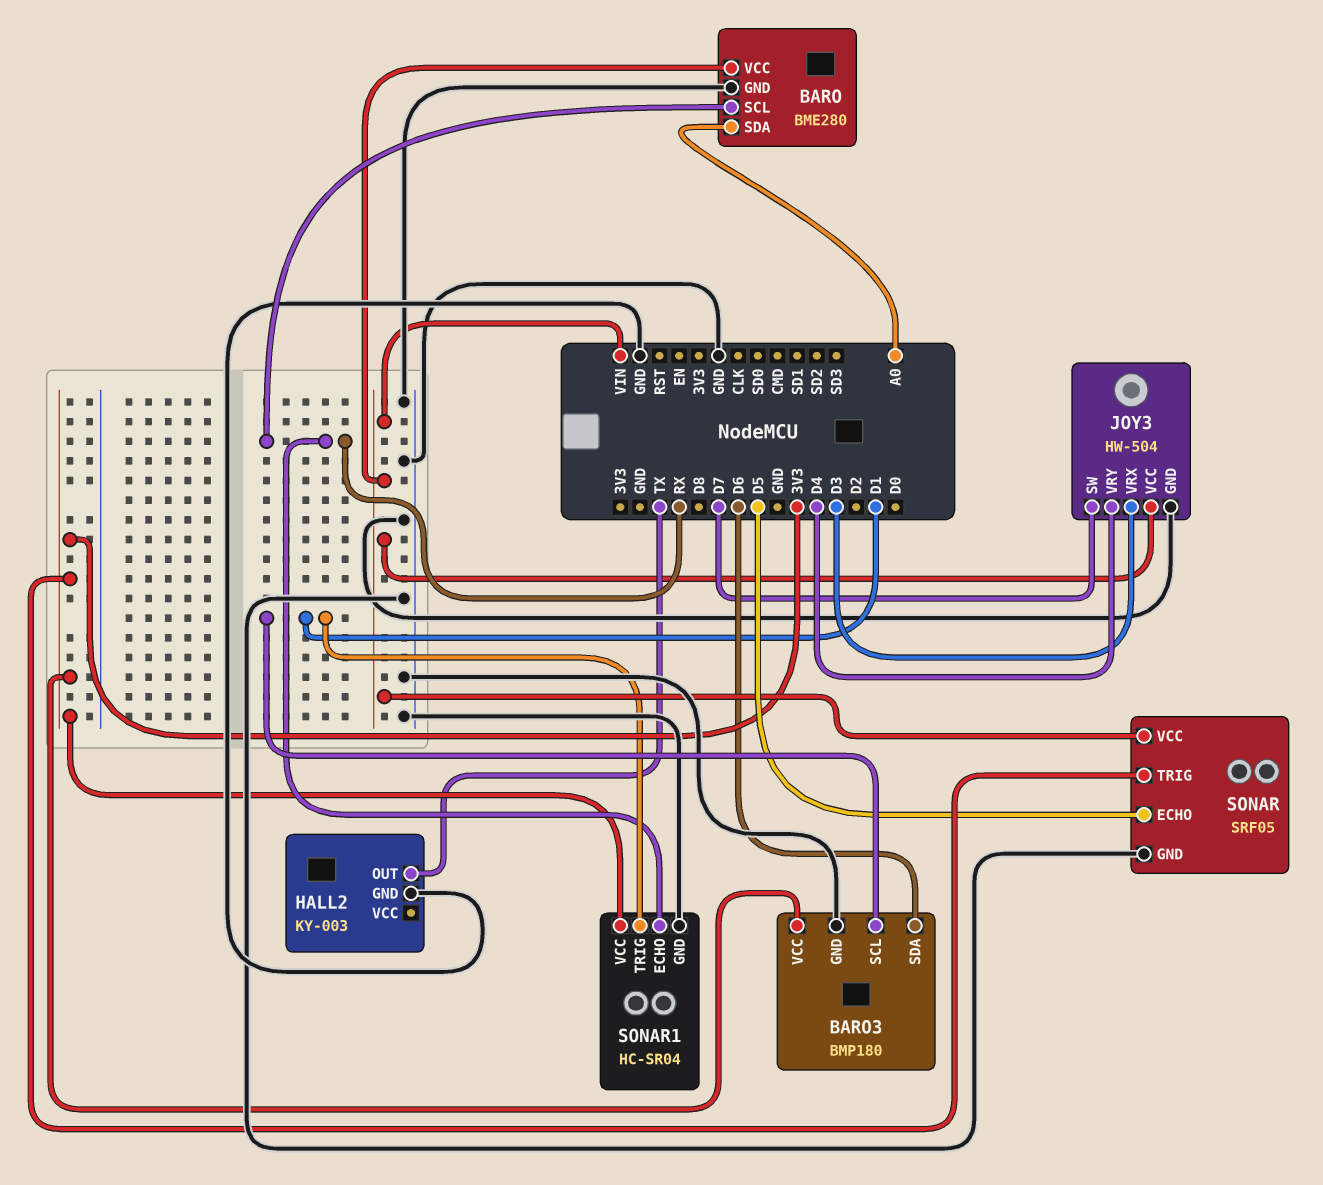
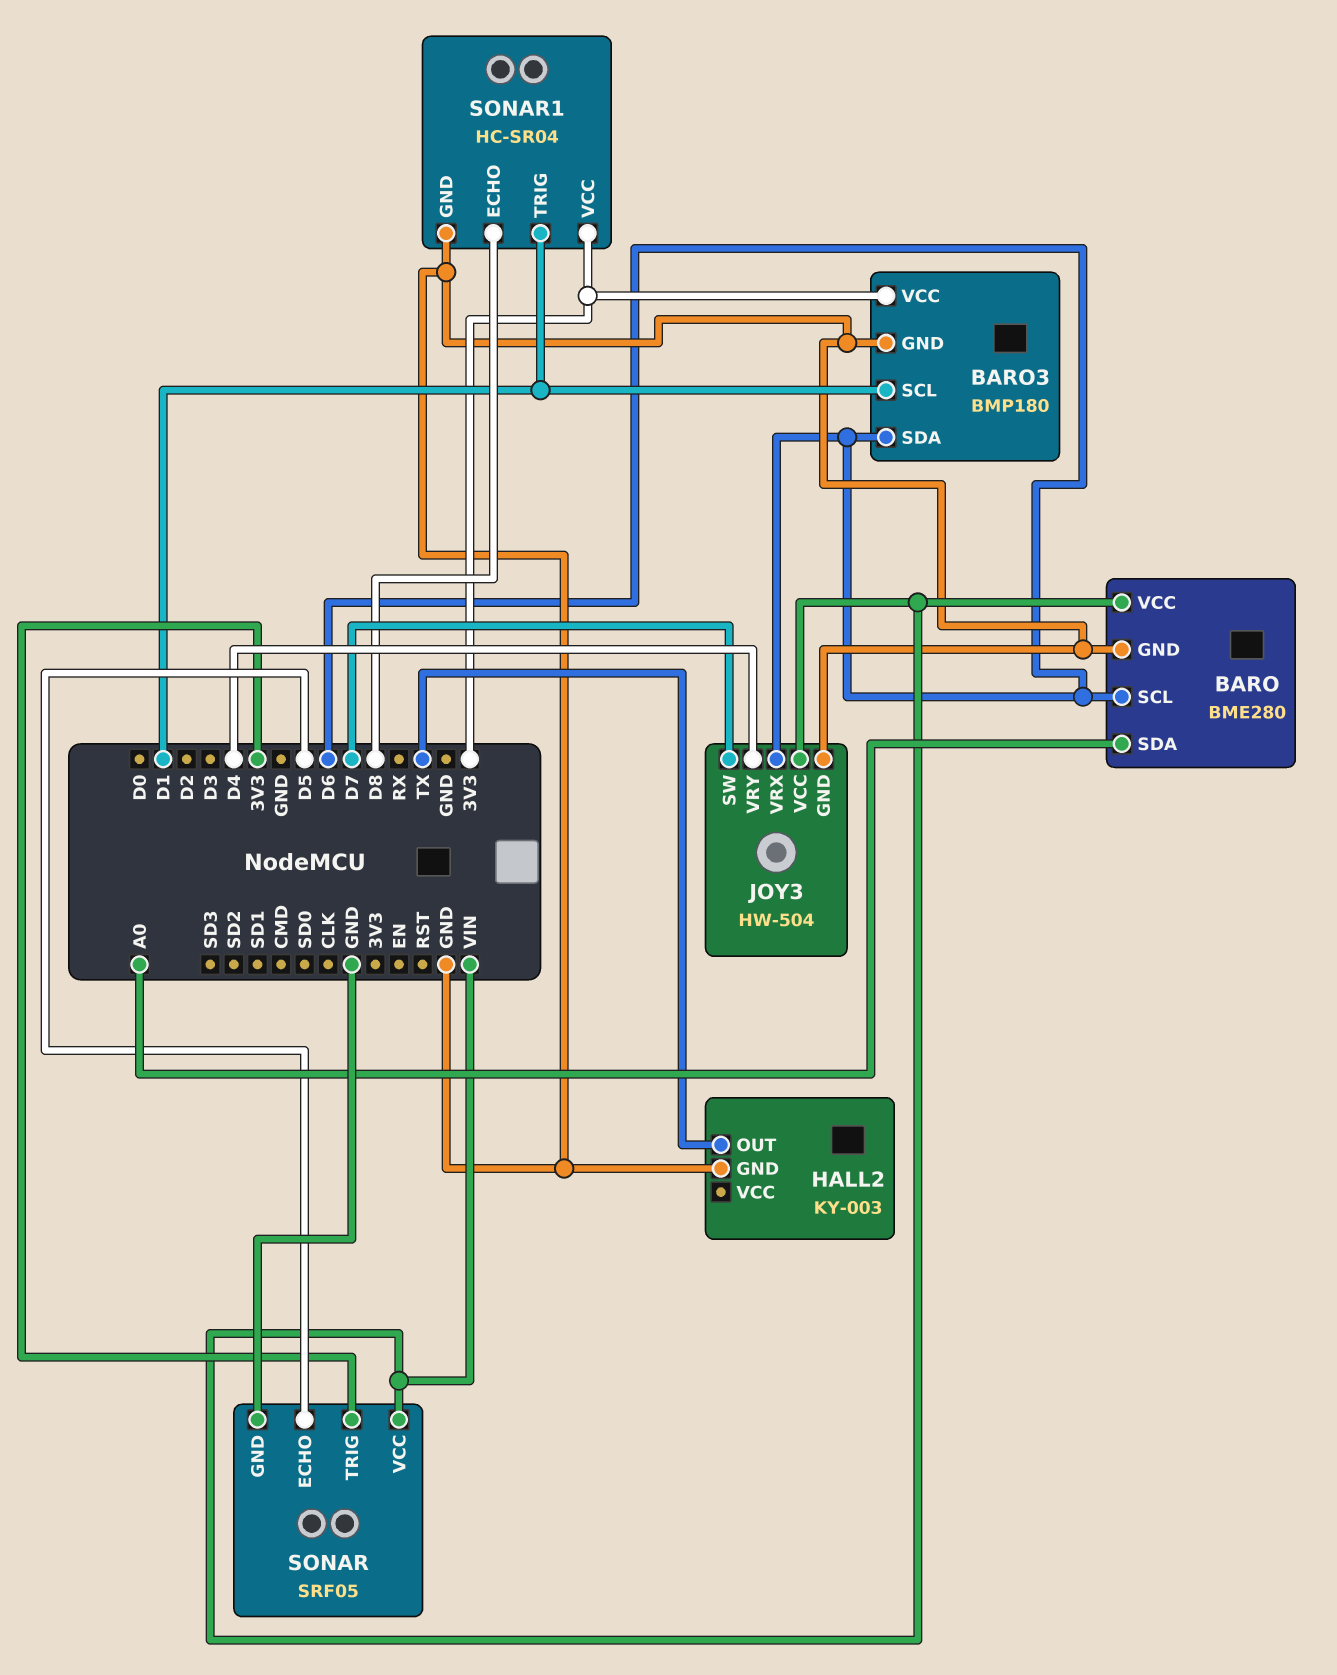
BARO pin SCL: RX -> D6
JOY3 pin VRX: D3 -> D6
SONAR1 pin ECHO: RX -> D8

